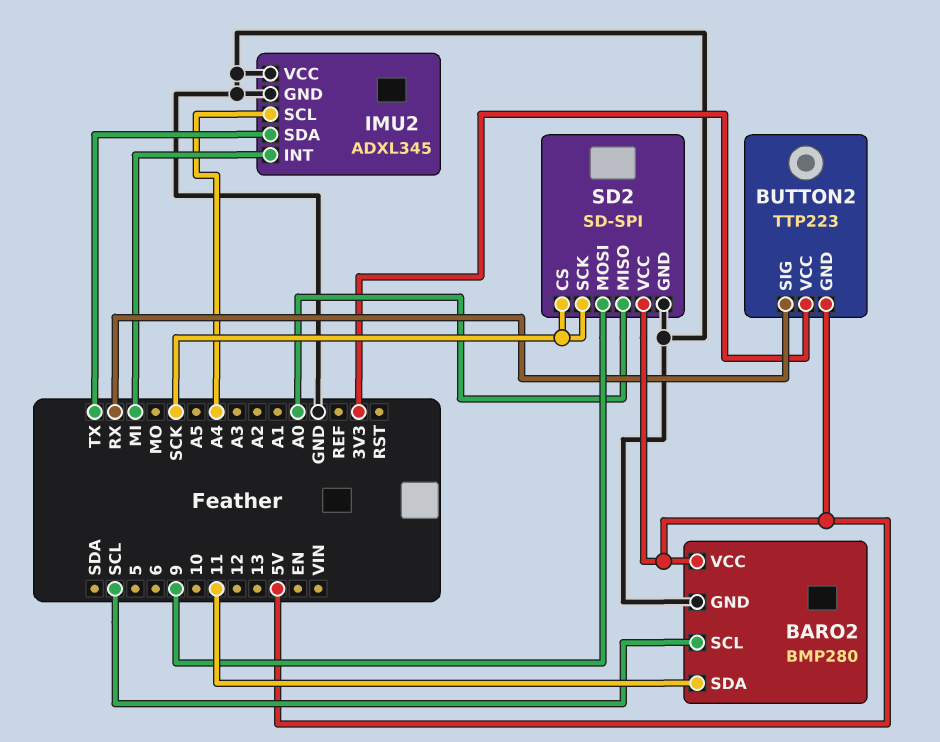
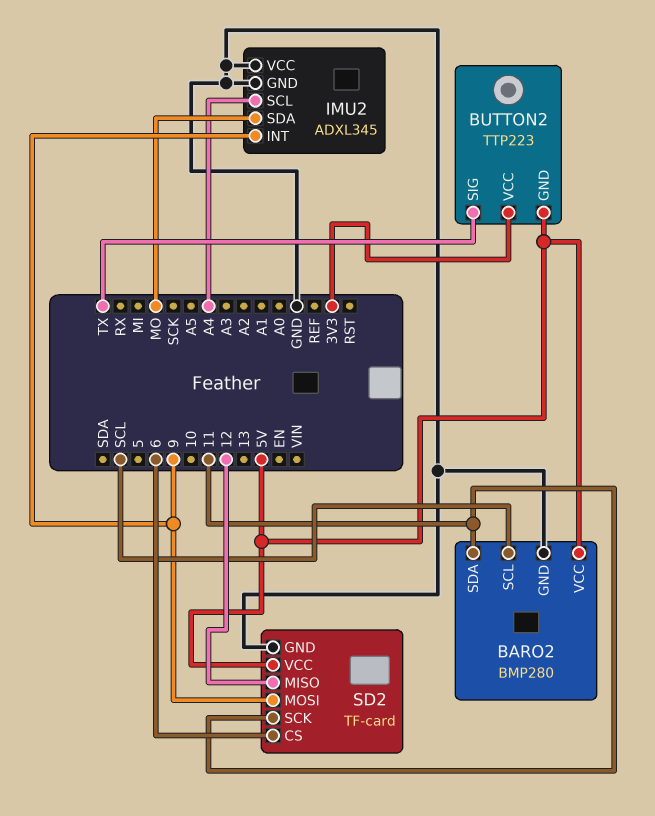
BUTTON2 pin SIG: RX -> TX
IMU2 pin INT: MI -> 9
IMU2 pin SDA: TX -> MO
SD2: SD-SPI -> TF-card
SD2 pin CS: SCK -> 6
SD2 pin MISO: A0 -> 12
SD2 pin SCK: SCK -> 11

